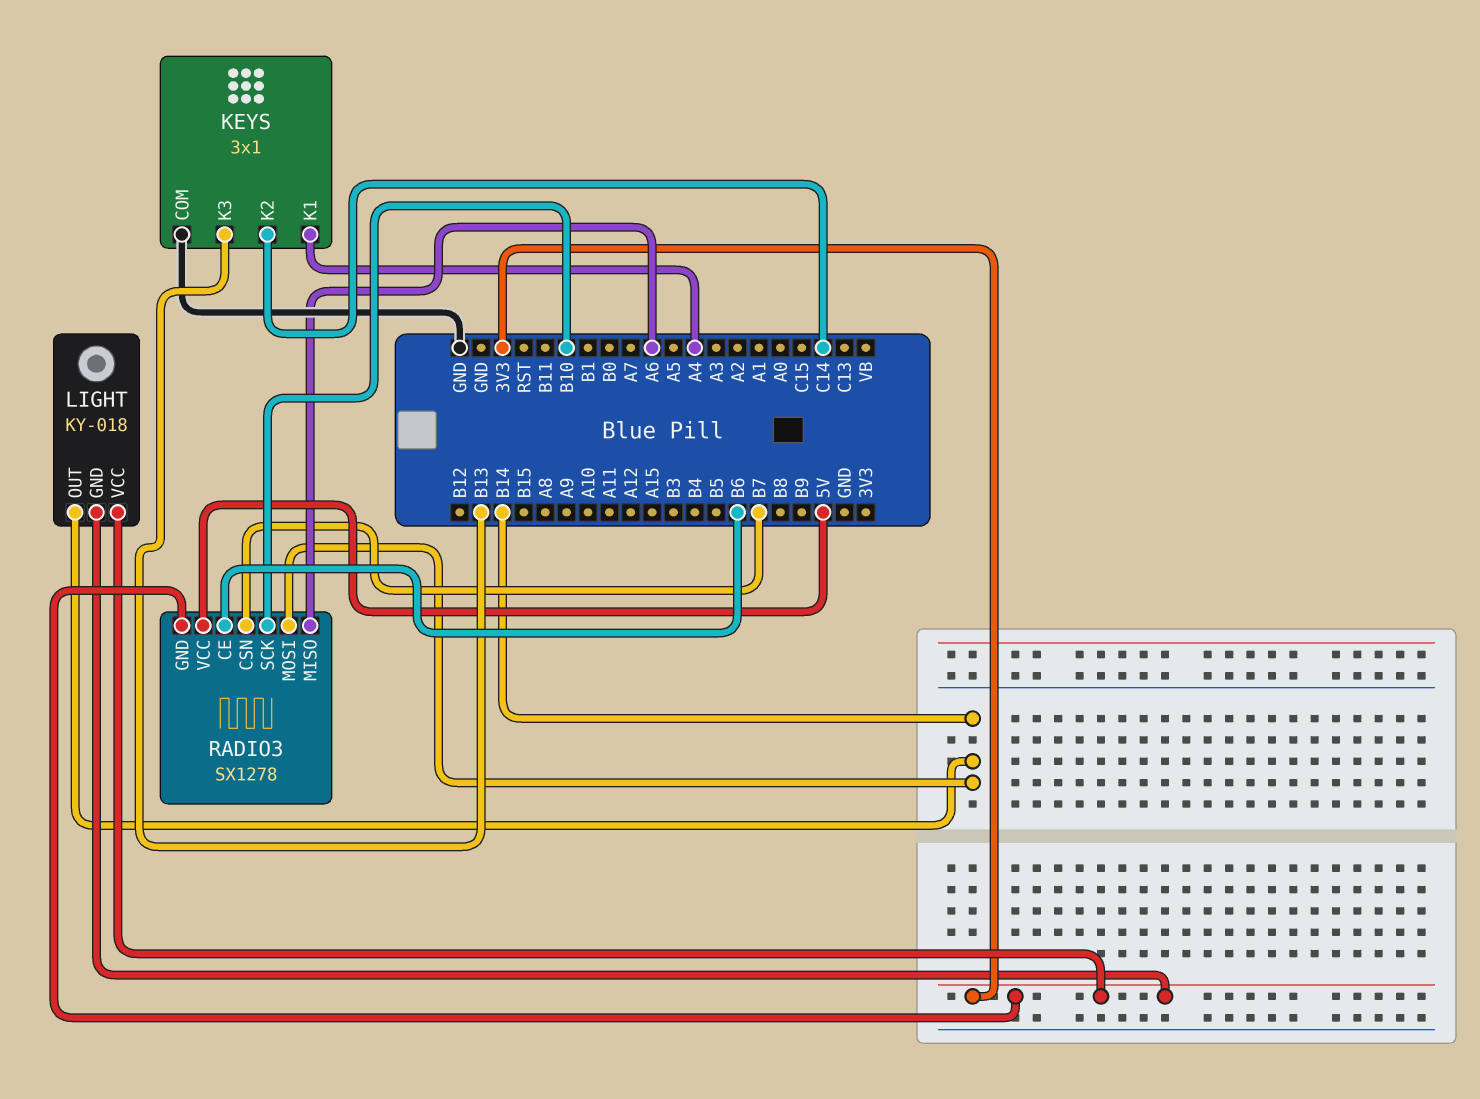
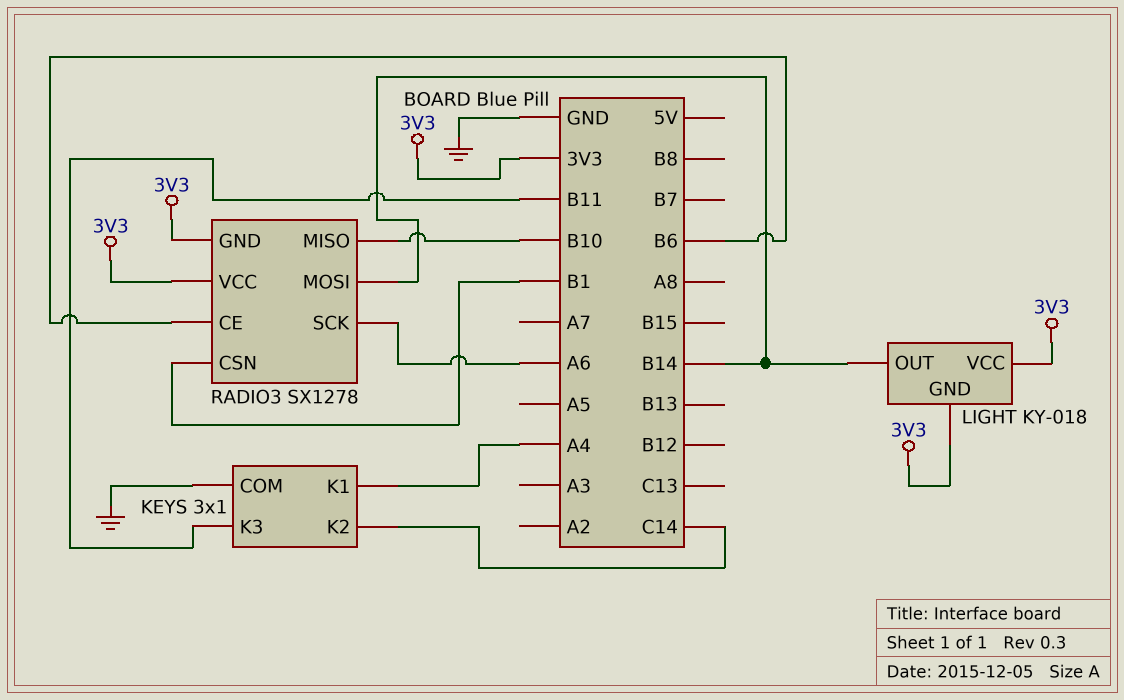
KEYS pin K3: B13 -> B11
RADIO3 pin CSN: B7 -> B1
RADIO3 pin MISO: A6 -> B10
RADIO3 pin SCK: B10 -> A6
RADIO3 pin VCC: 5V -> 3V3

